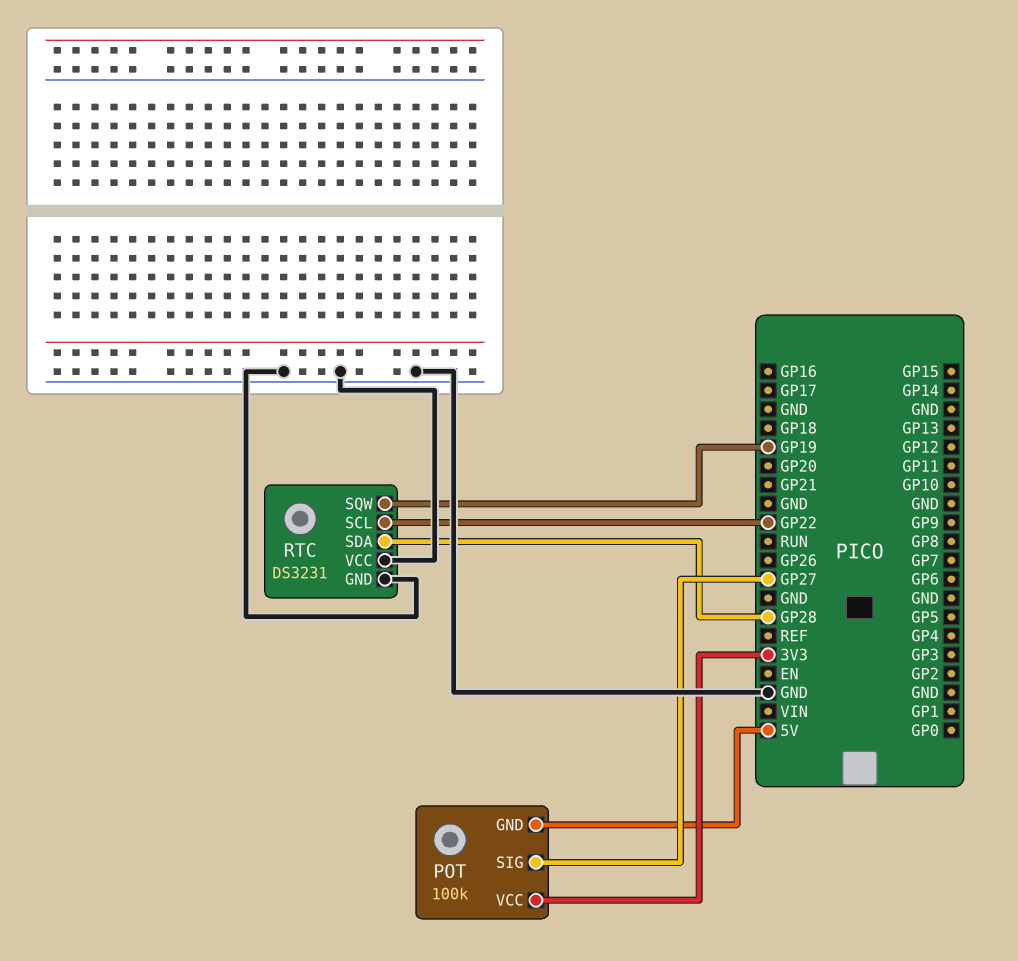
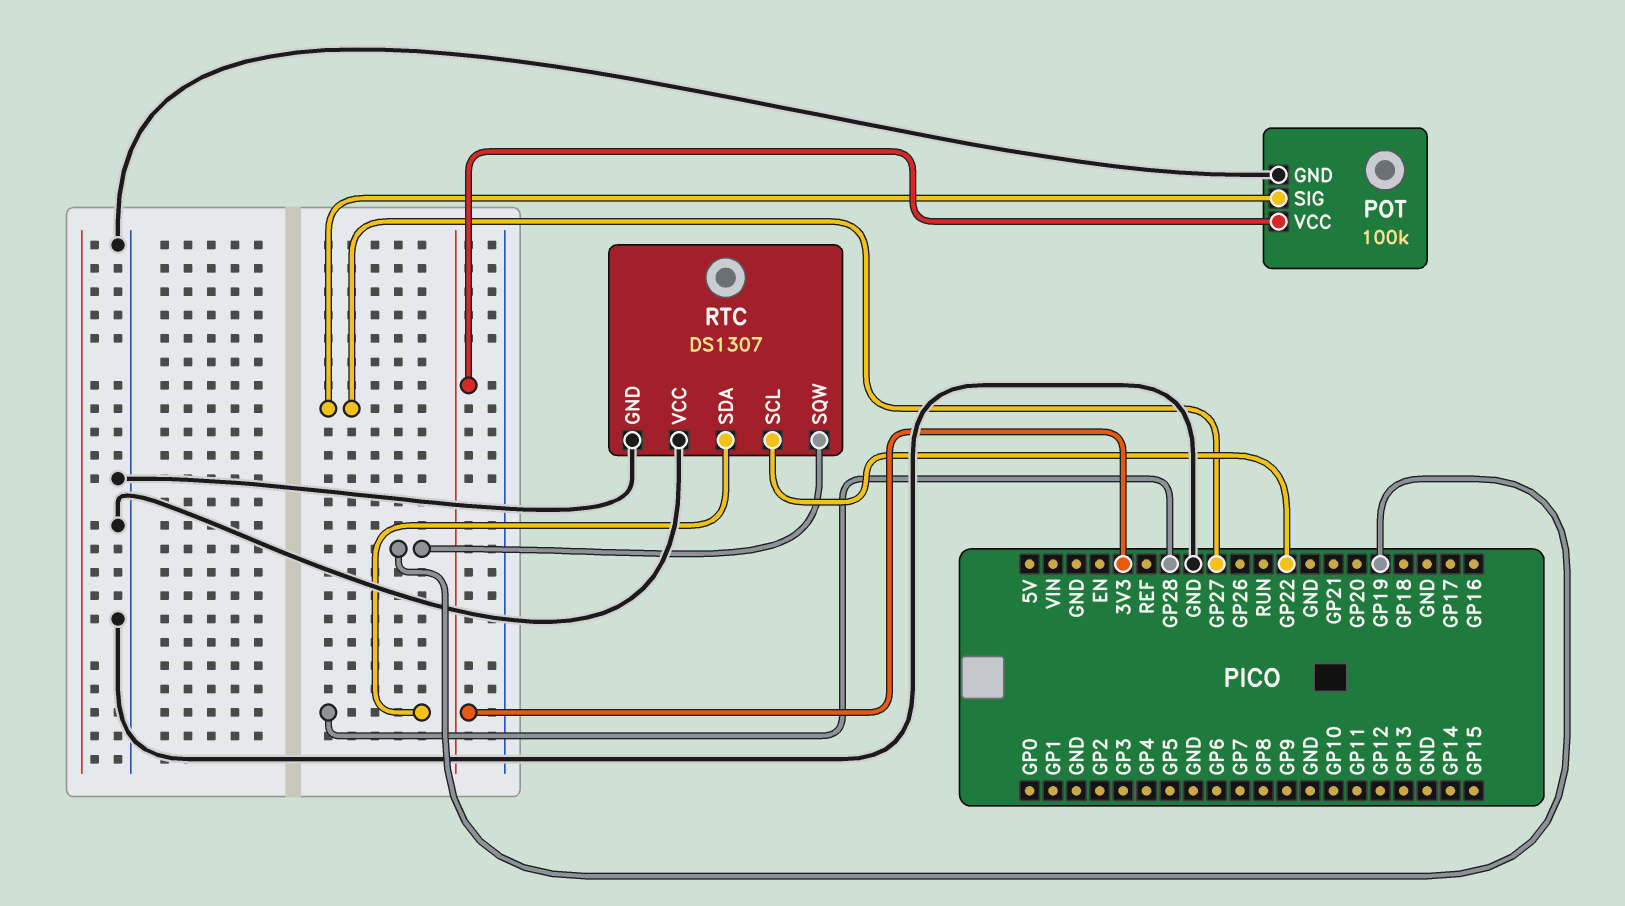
POT pin GND: 5V -> GND
RTC: DS3231 -> DS1307

